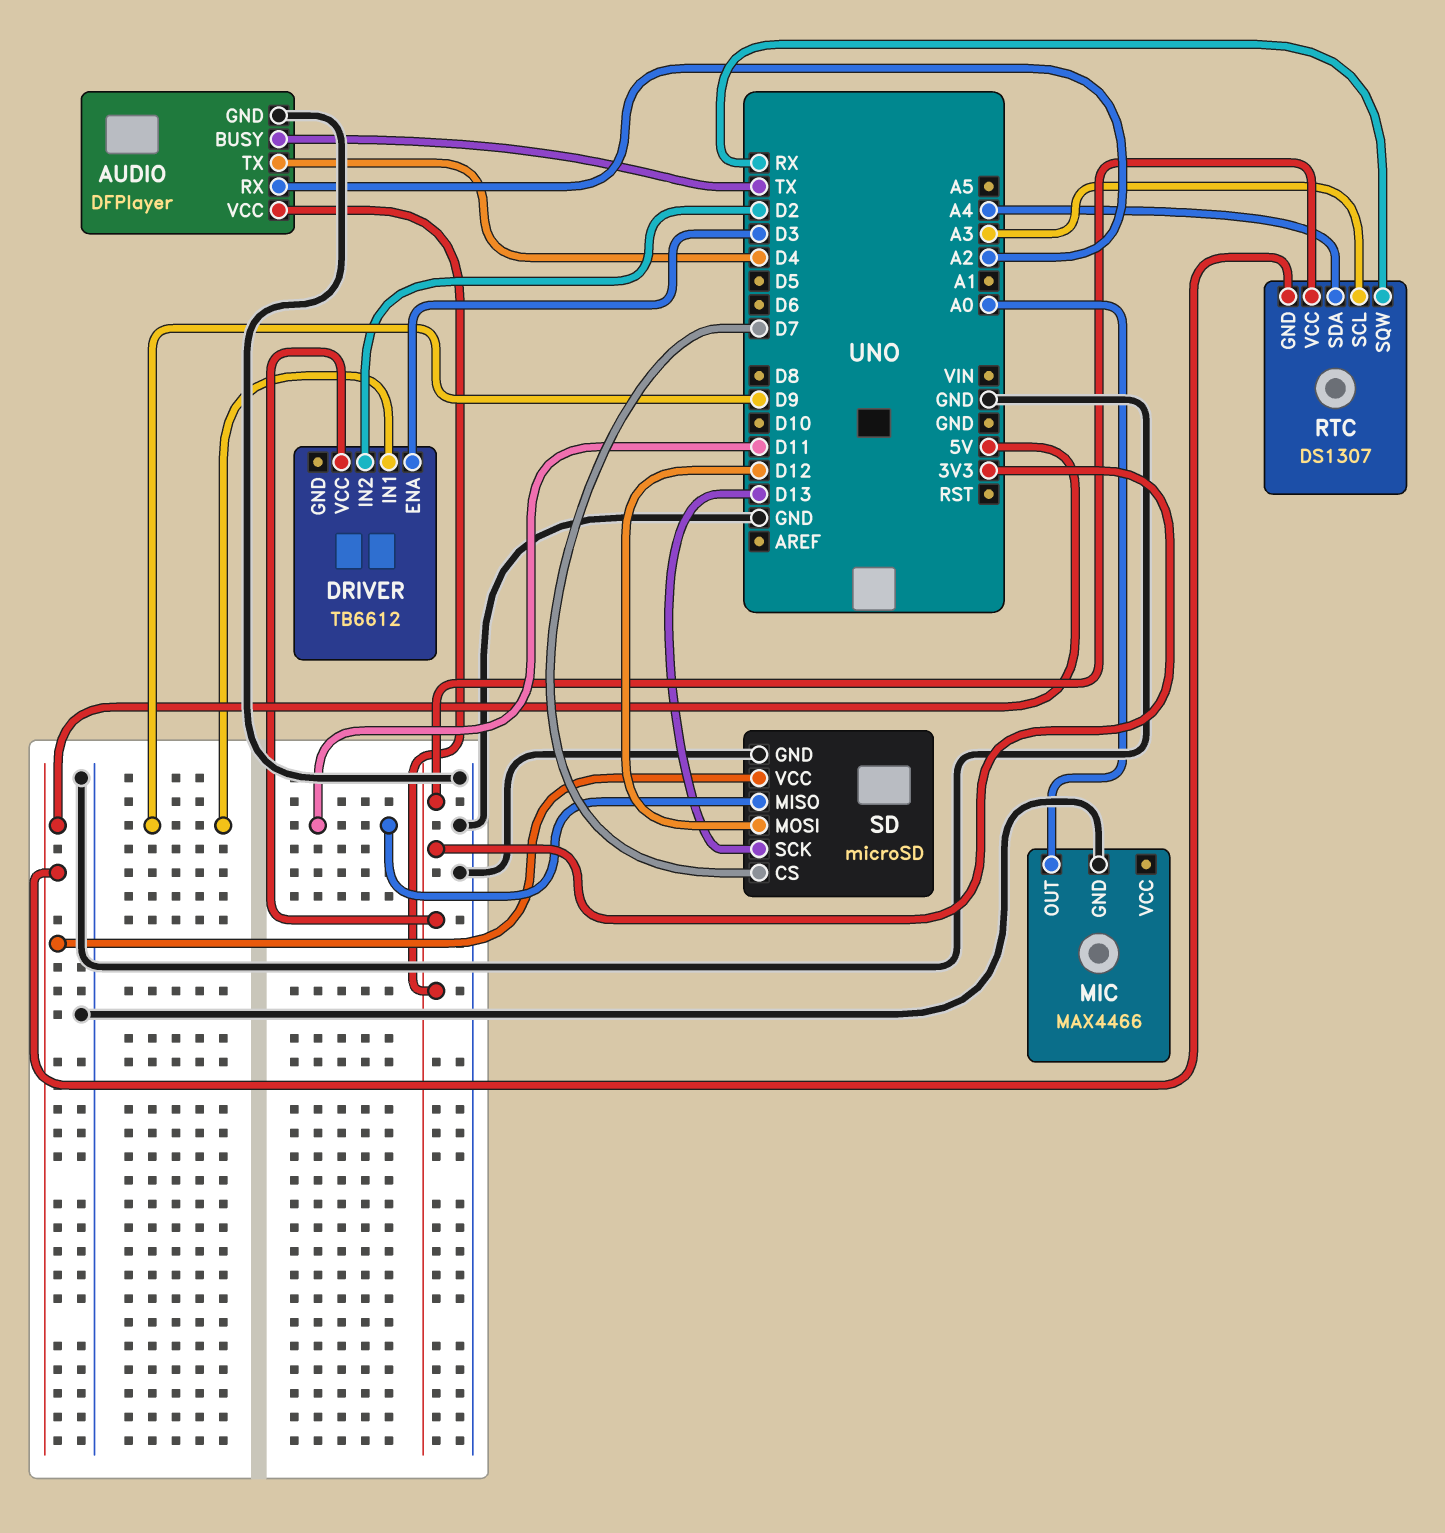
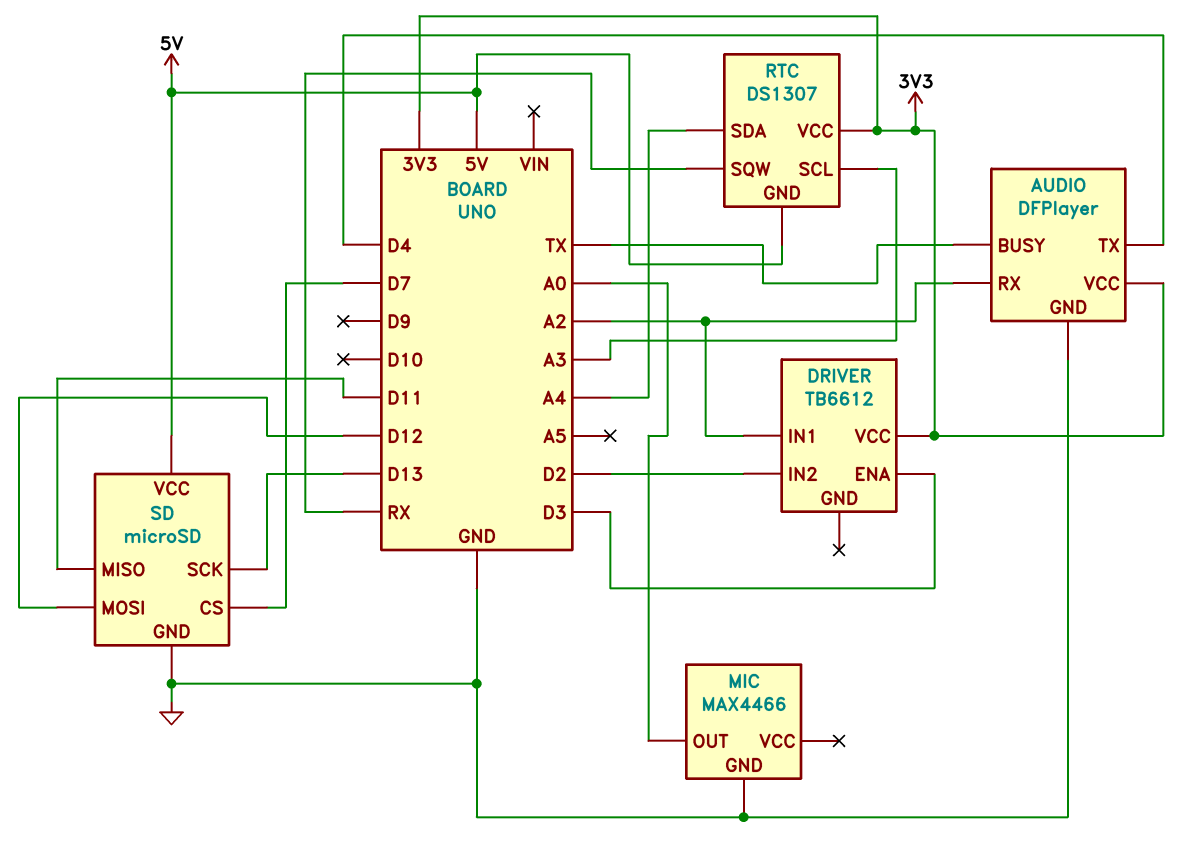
DRIVER pin IN1: D9 -> A2

